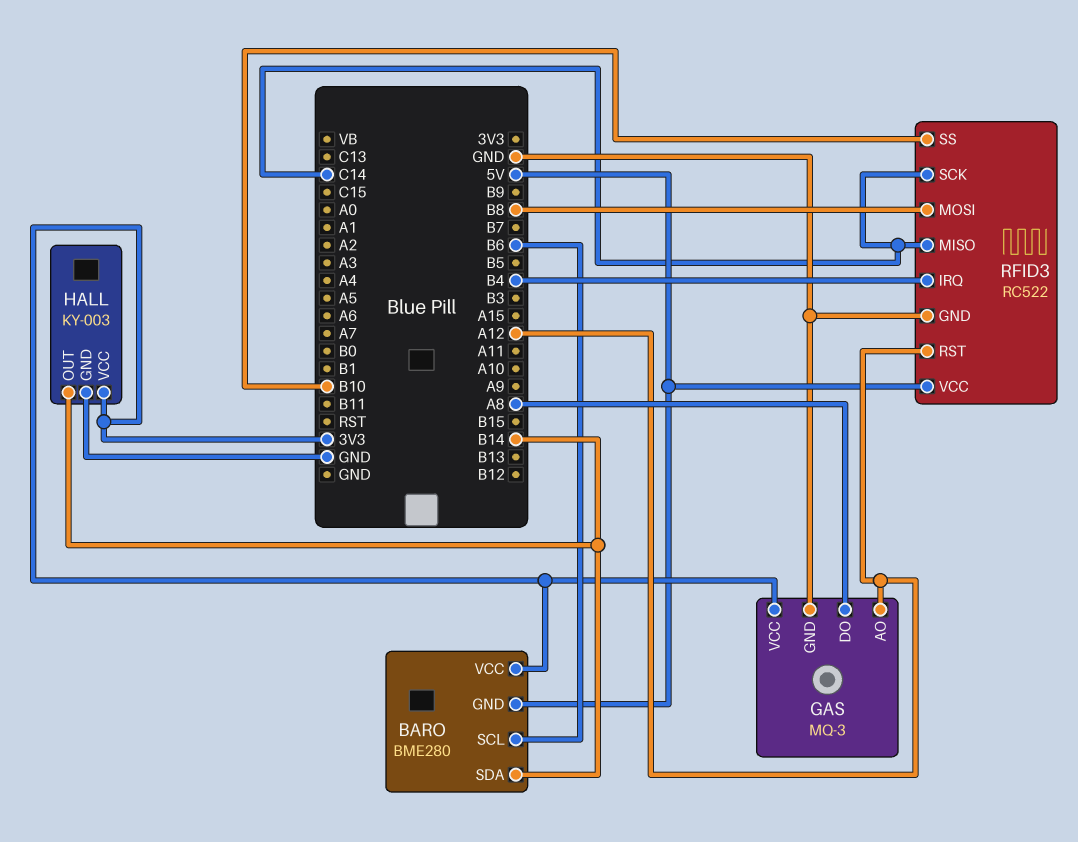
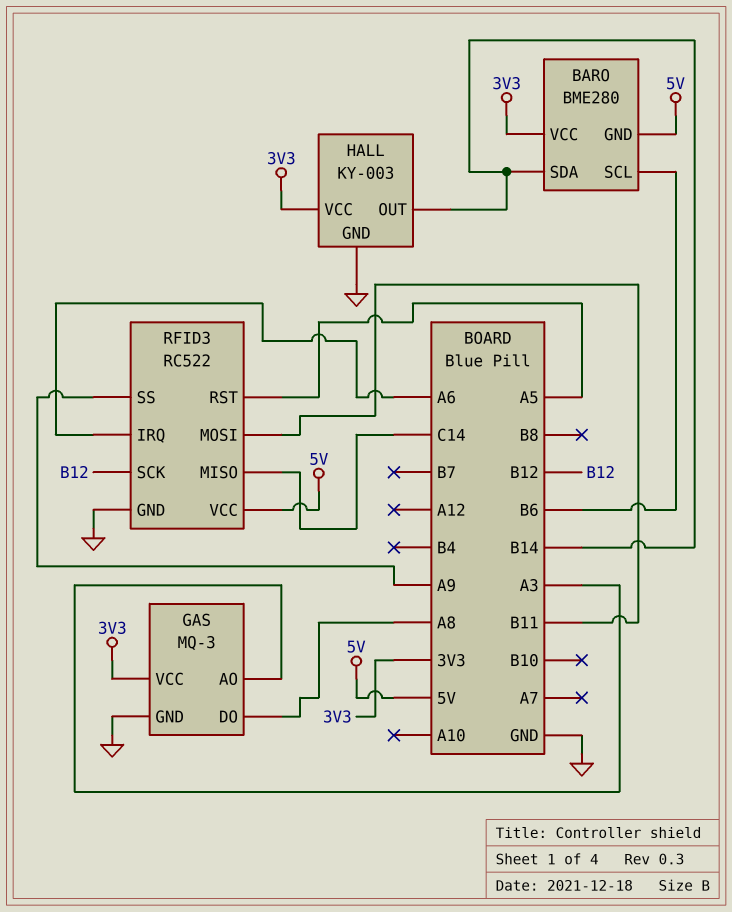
GAS pin AO: A12 -> A3
RFID3 pin IRQ: B4 -> A6
RFID3 pin MOSI: B8 -> B11
RFID3 pin RST: A12 -> A5
RFID3 pin SCK: C14 -> B12
RFID3 pin SS: B10 -> A9

